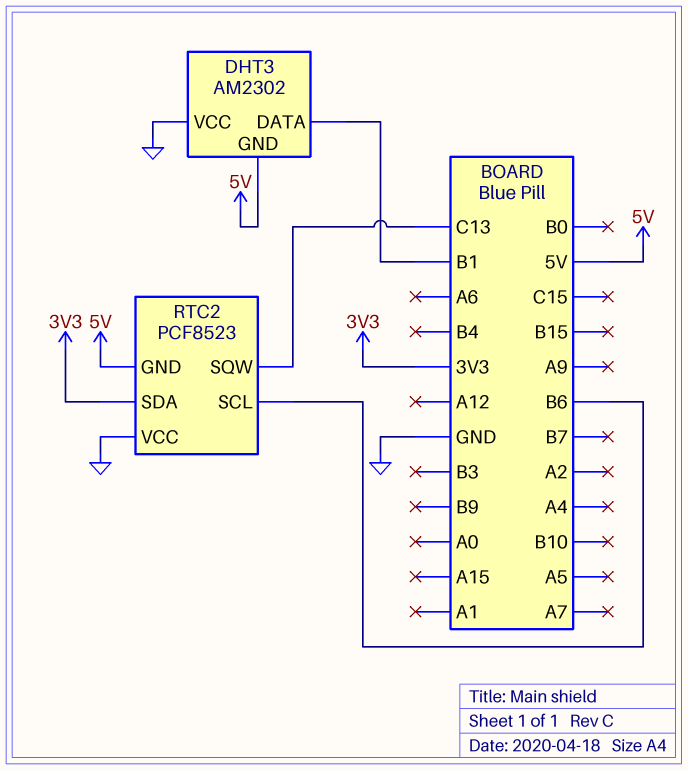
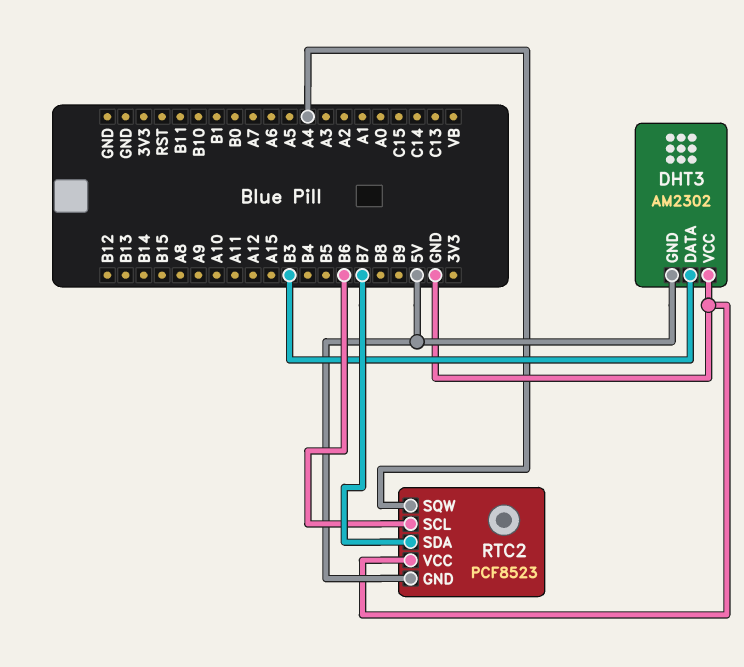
DHT3 pin DATA: B1 -> B3
RTC2 pin SDA: 3V3 -> B7
RTC2 pin SQW: C13 -> A4

